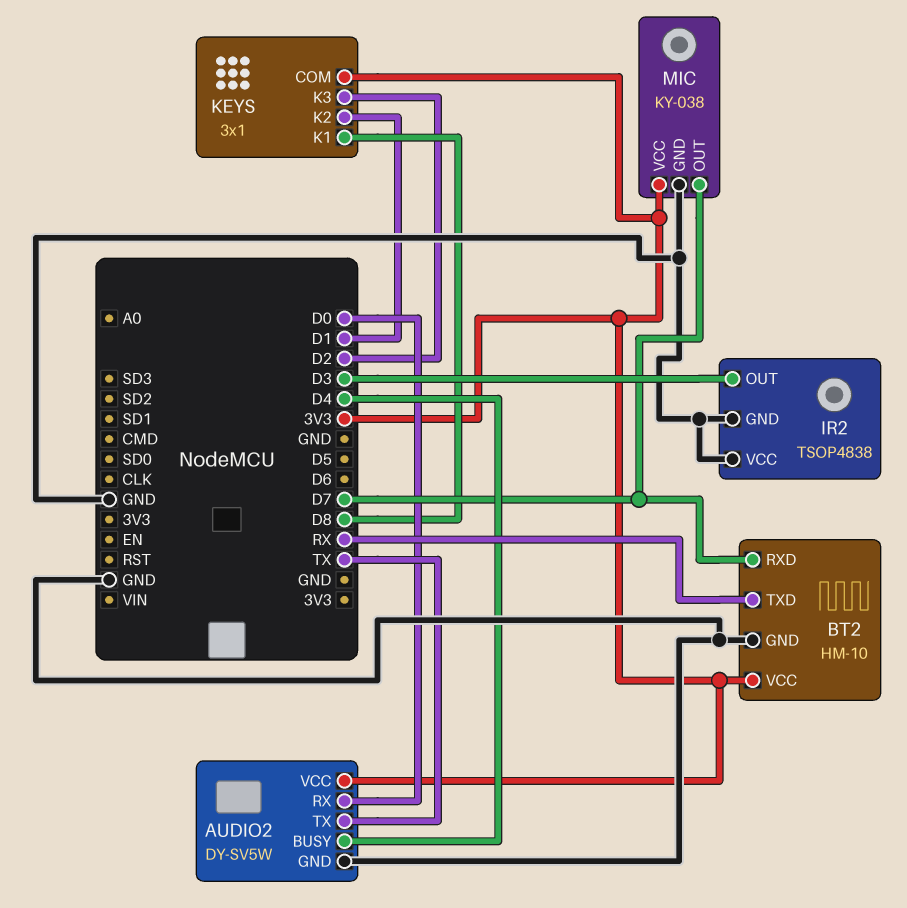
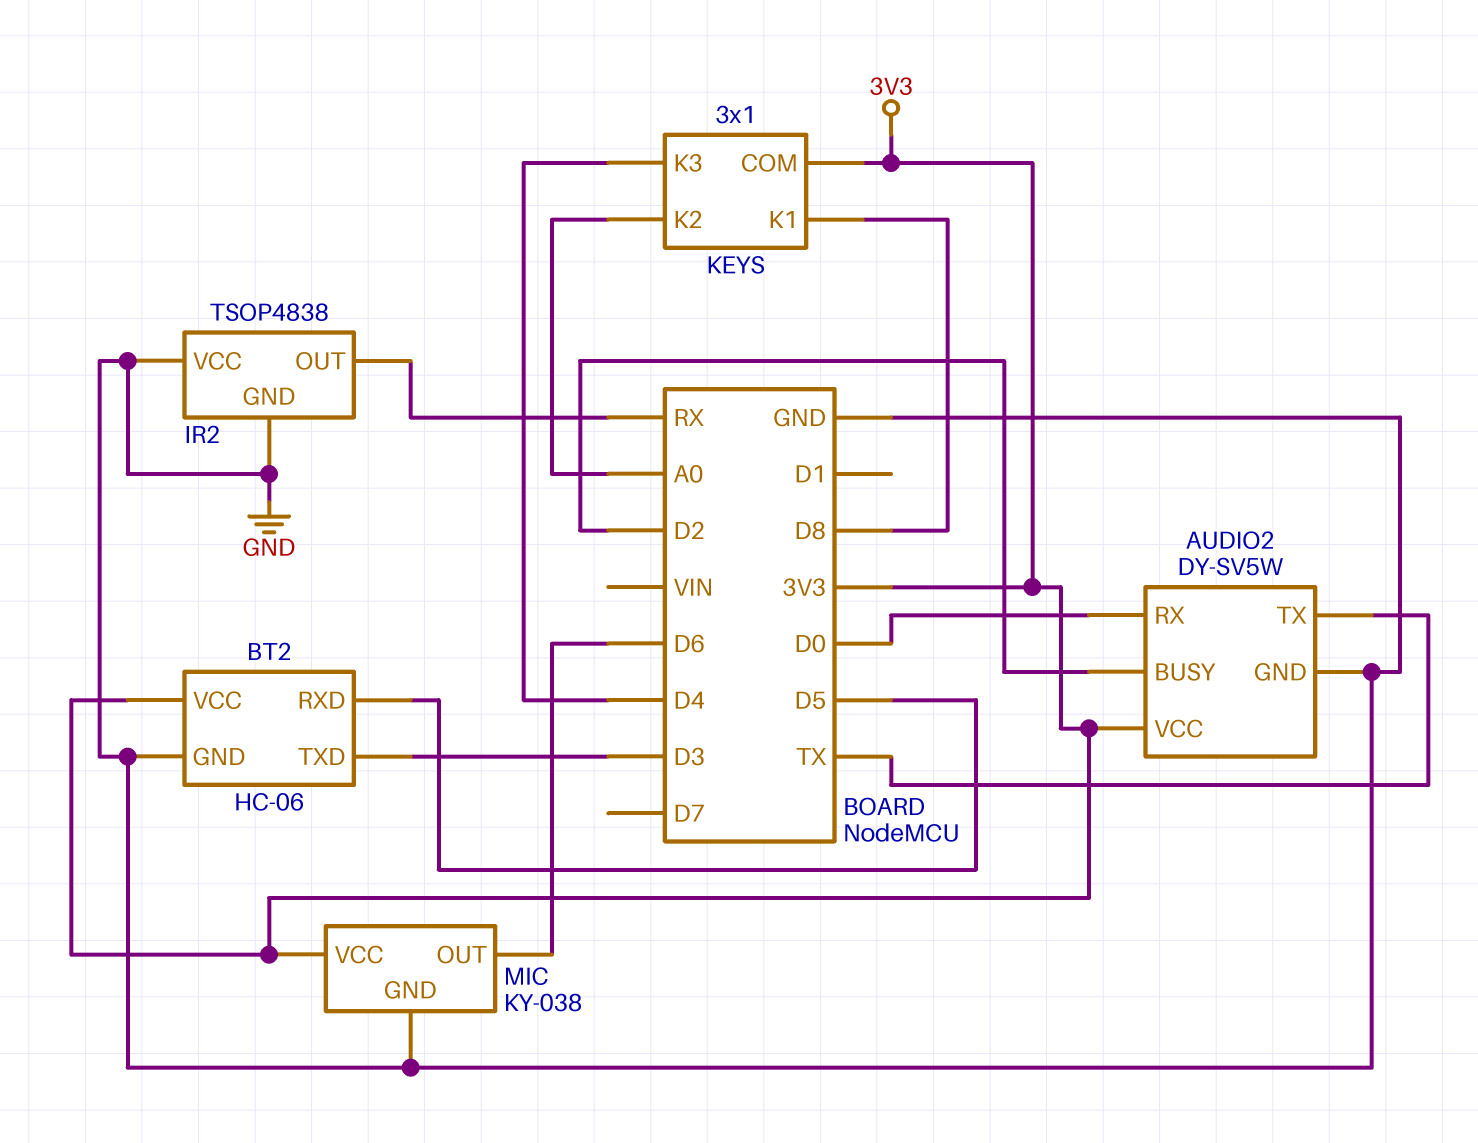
AUDIO2 pin BUSY: D4 -> D2
BT2: HM-10 -> HC-06
BT2 pin RXD: D7 -> D5
BT2 pin TXD: RX -> D3
IR2 pin OUT: D3 -> RX
KEYS pin K2: D1 -> A0
KEYS pin K3: D2 -> D4
MIC pin OUT: D7 -> D6

